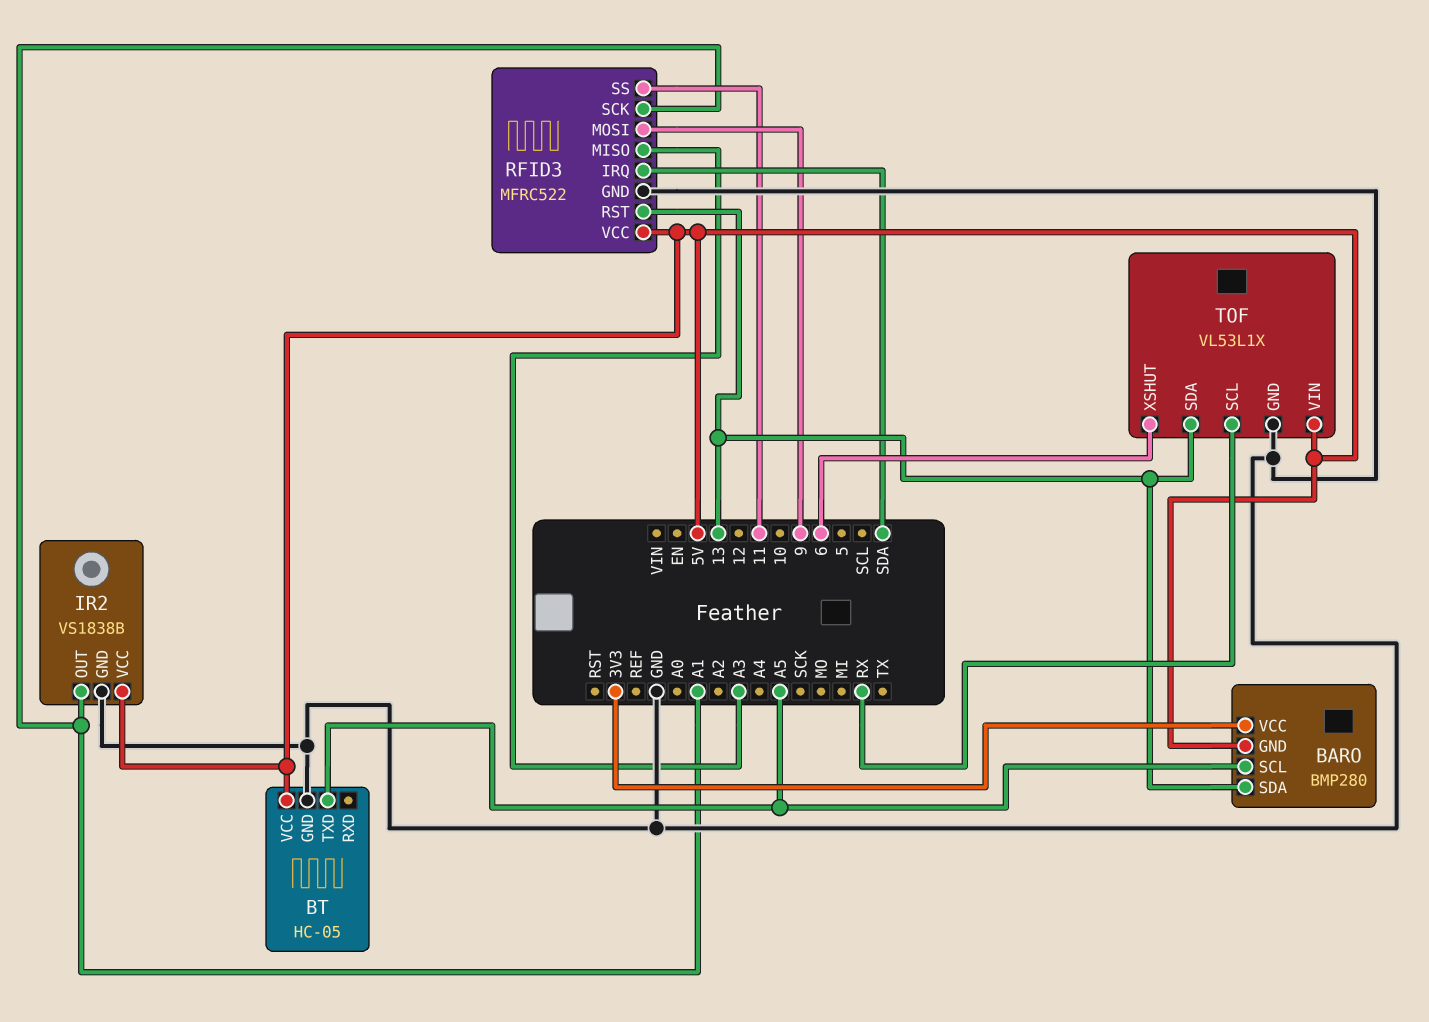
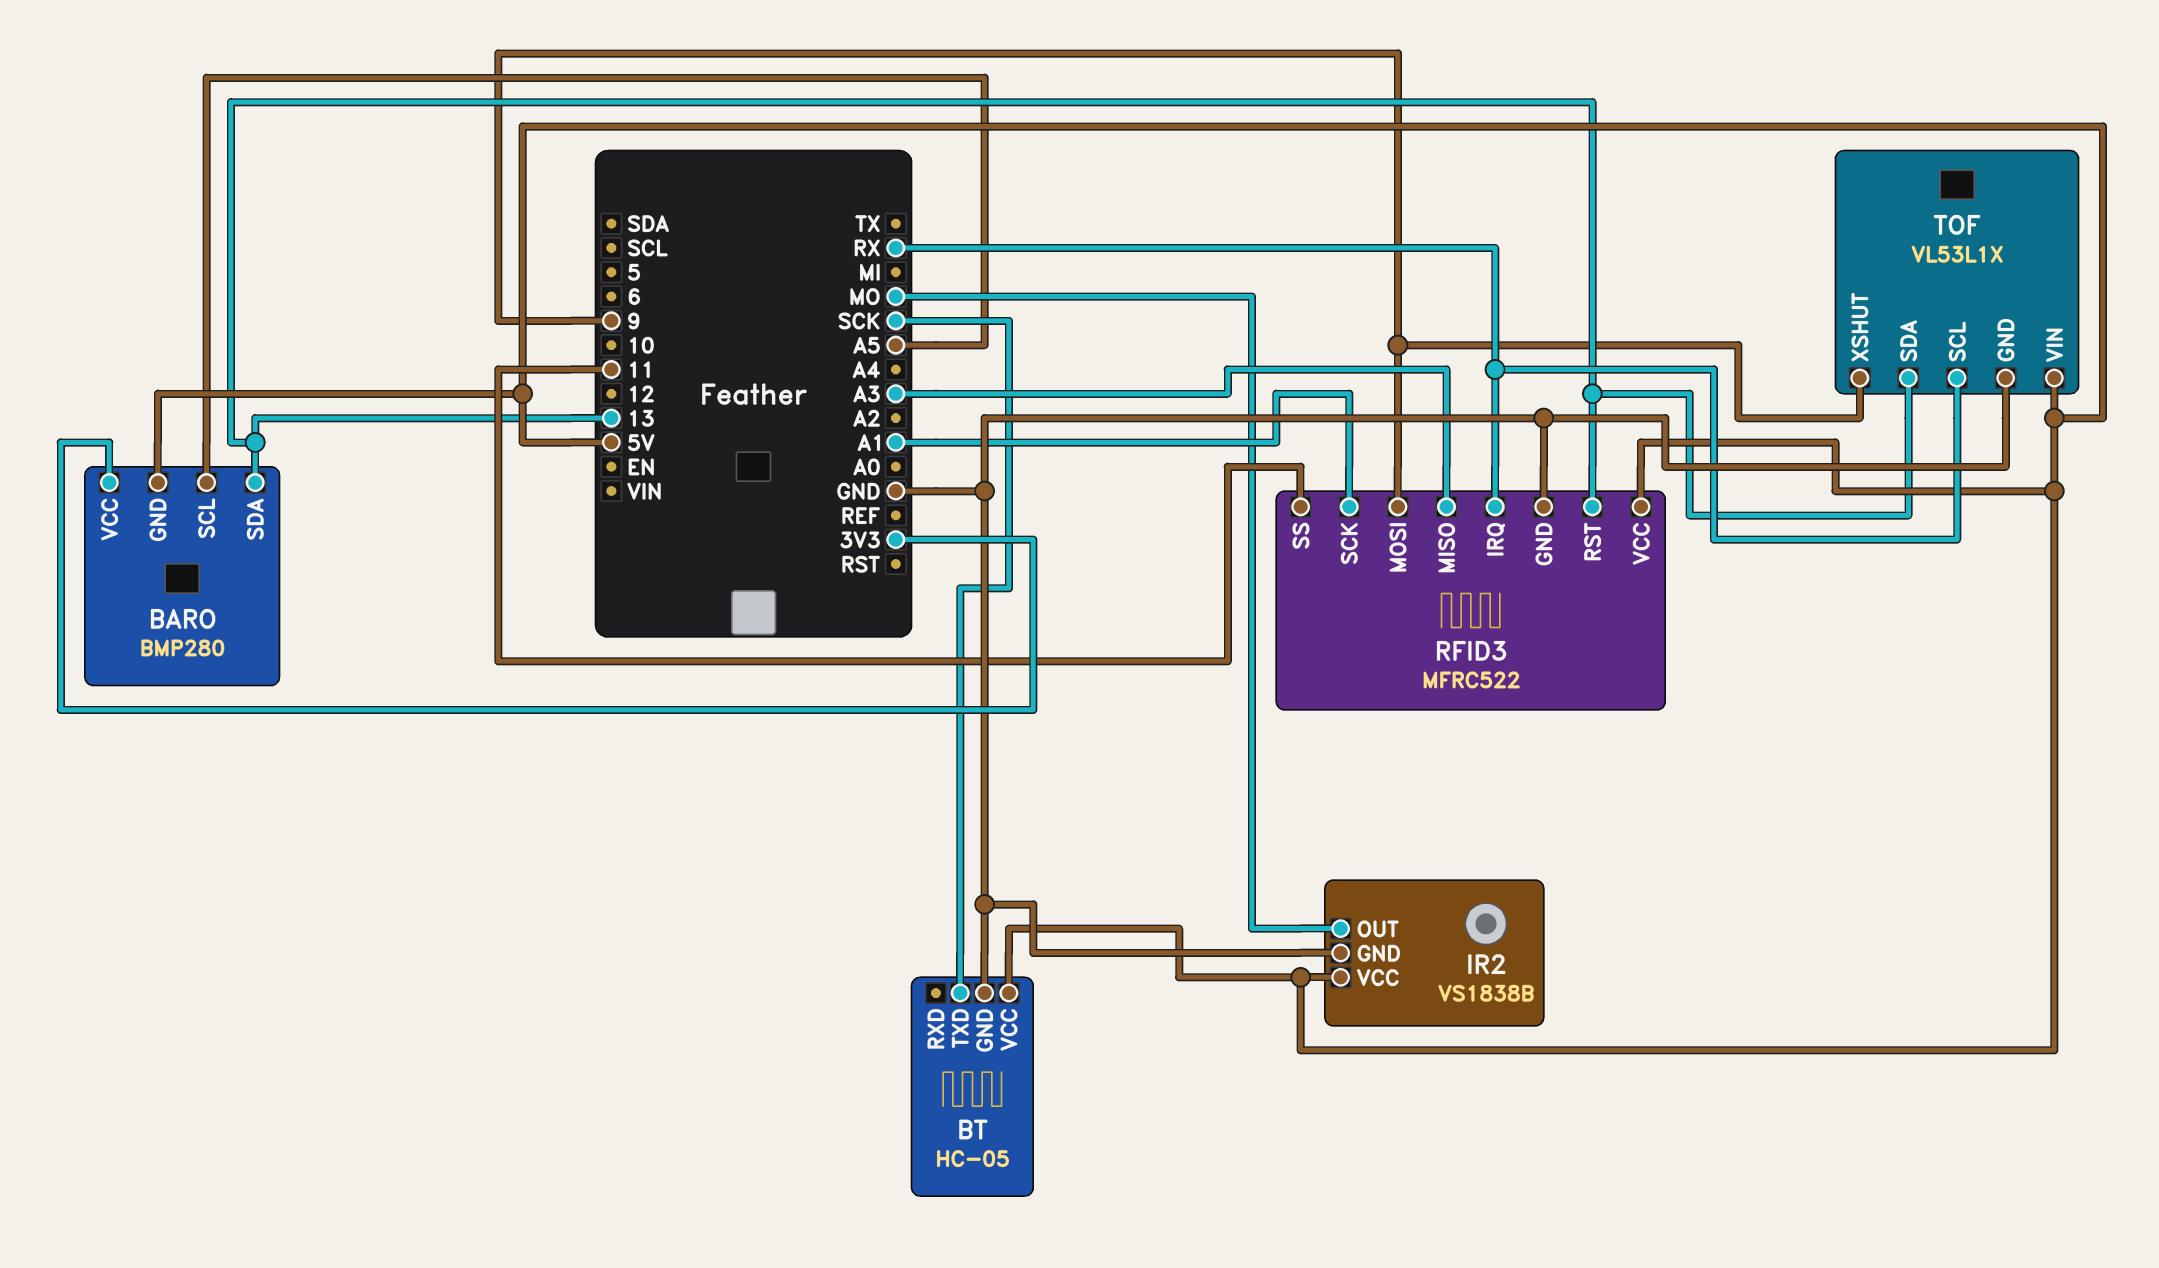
BT pin TXD: A5 -> SCK
IR2 pin OUT: A1 -> MO
RFID3 pin IRQ: SDA -> RX
TOF pin XSHUT: 6 -> 9

